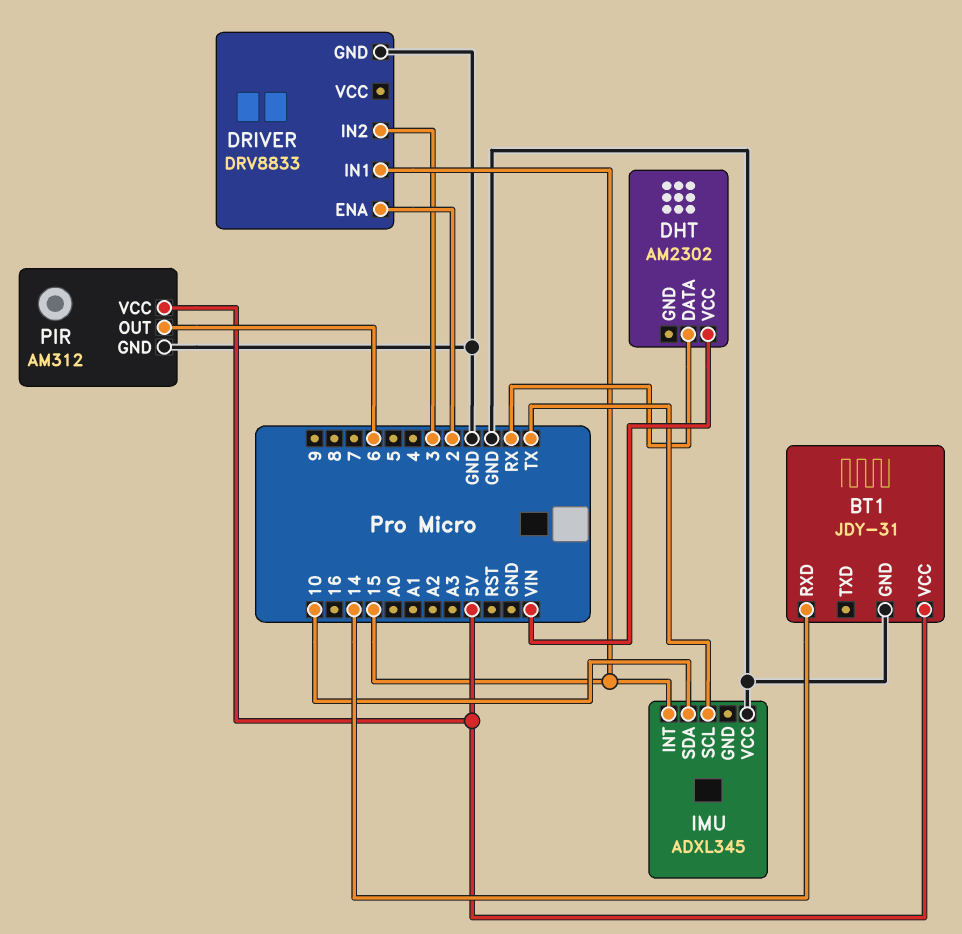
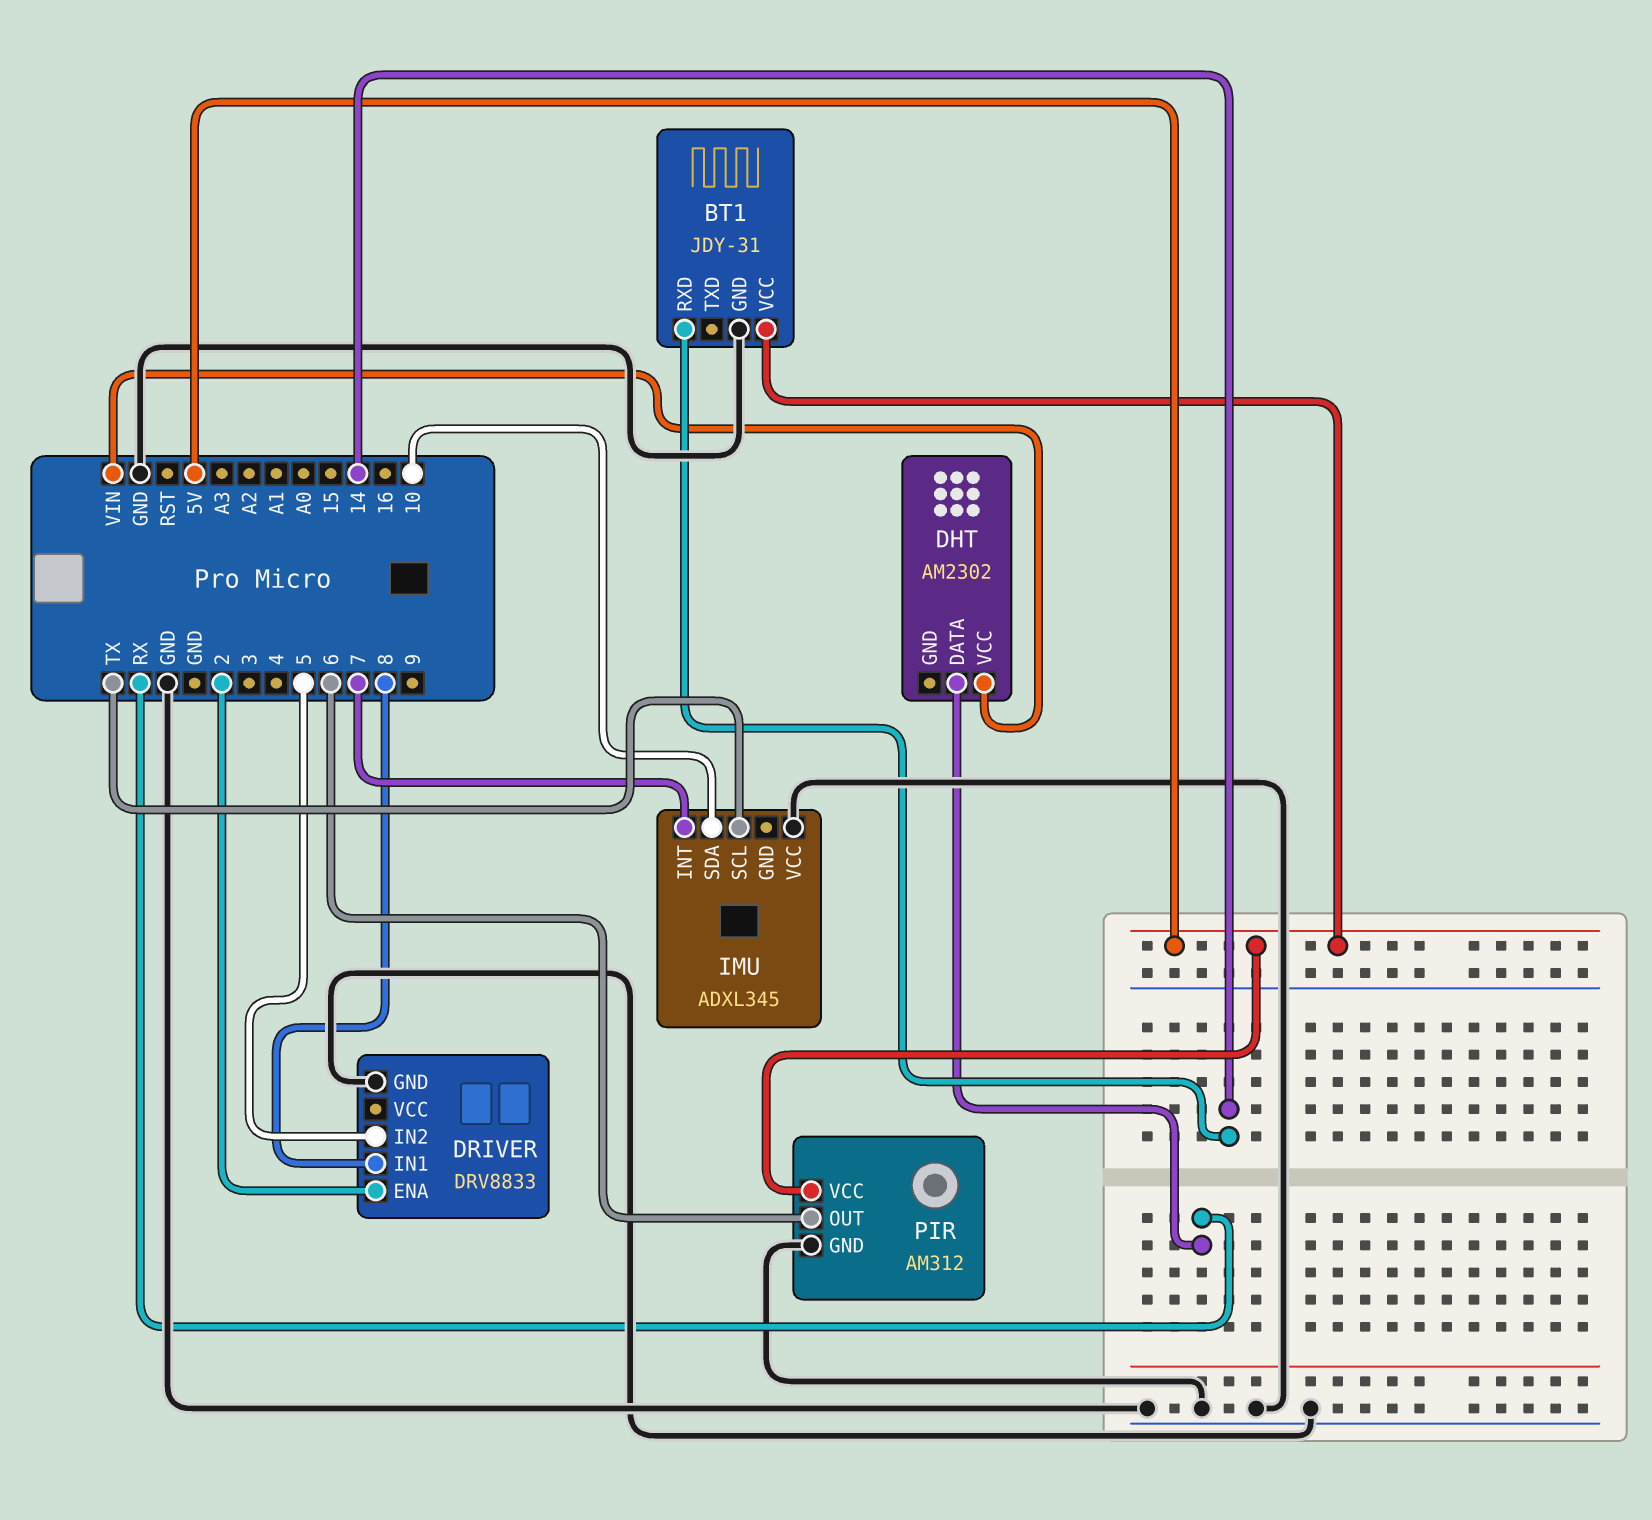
DRIVER pin IN1: 15 -> 8
DRIVER pin IN2: 3 -> 5
IMU pin INT: 15 -> 7

